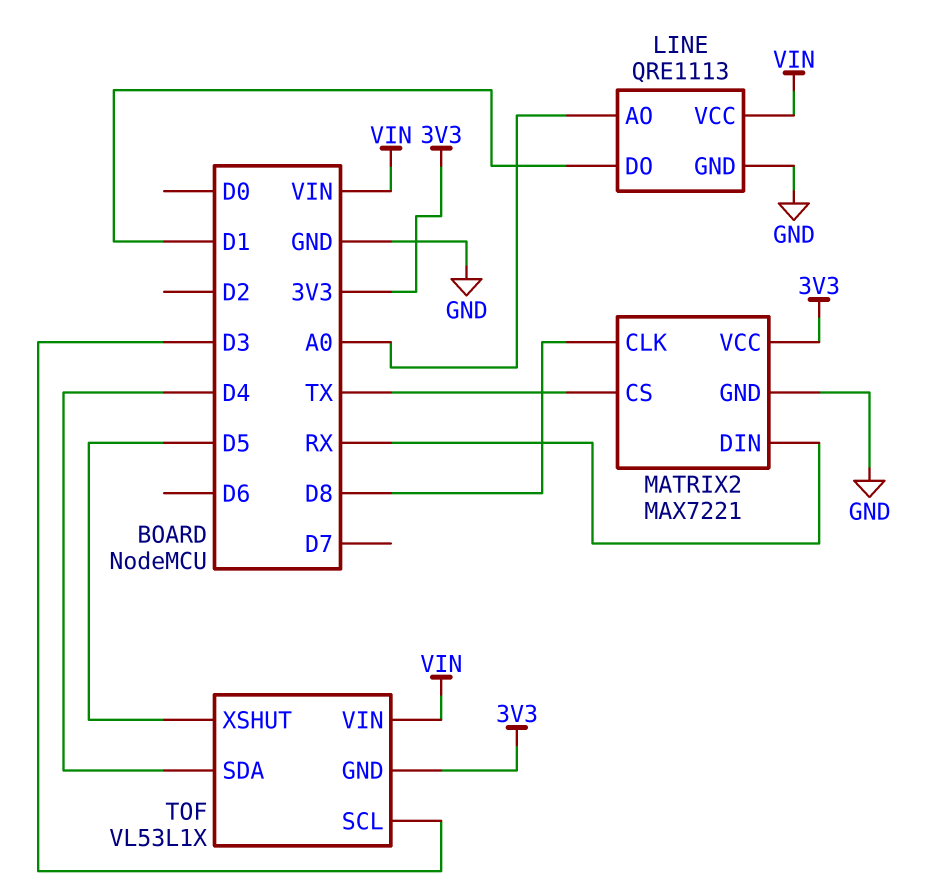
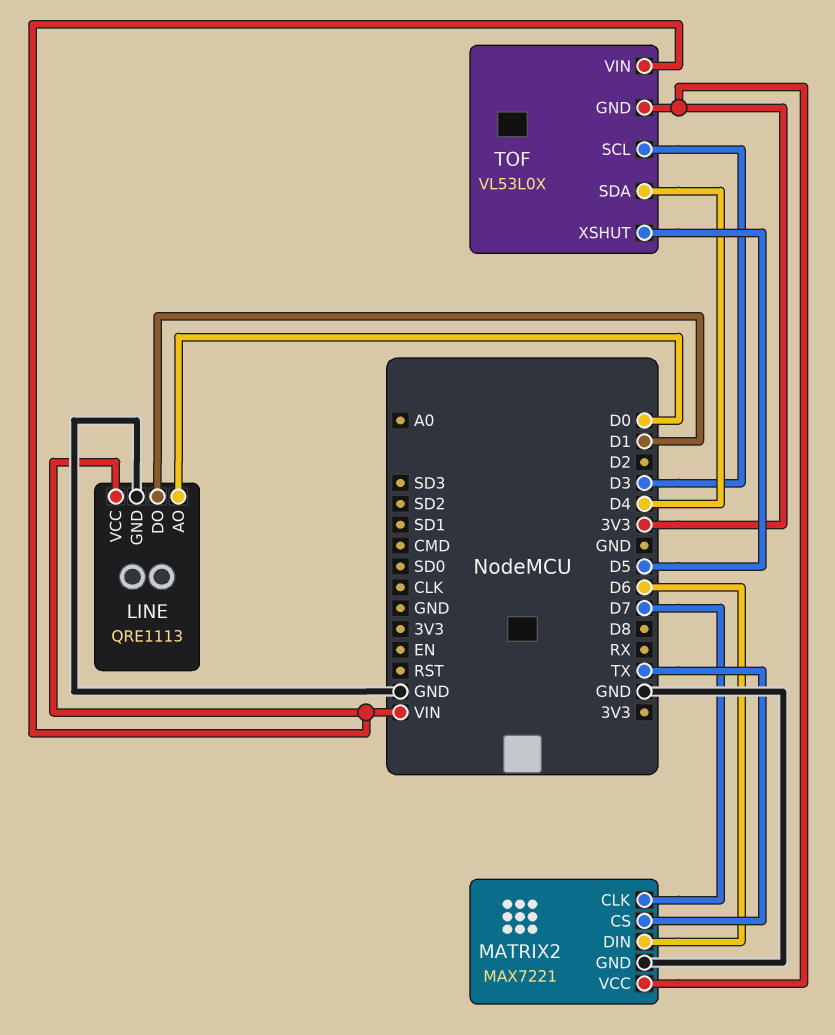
LINE pin AO: A0 -> D0
MATRIX2 pin CLK: D8 -> D7
MATRIX2 pin DIN: RX -> D6
TOF: VL53L1X -> VL53L0X

